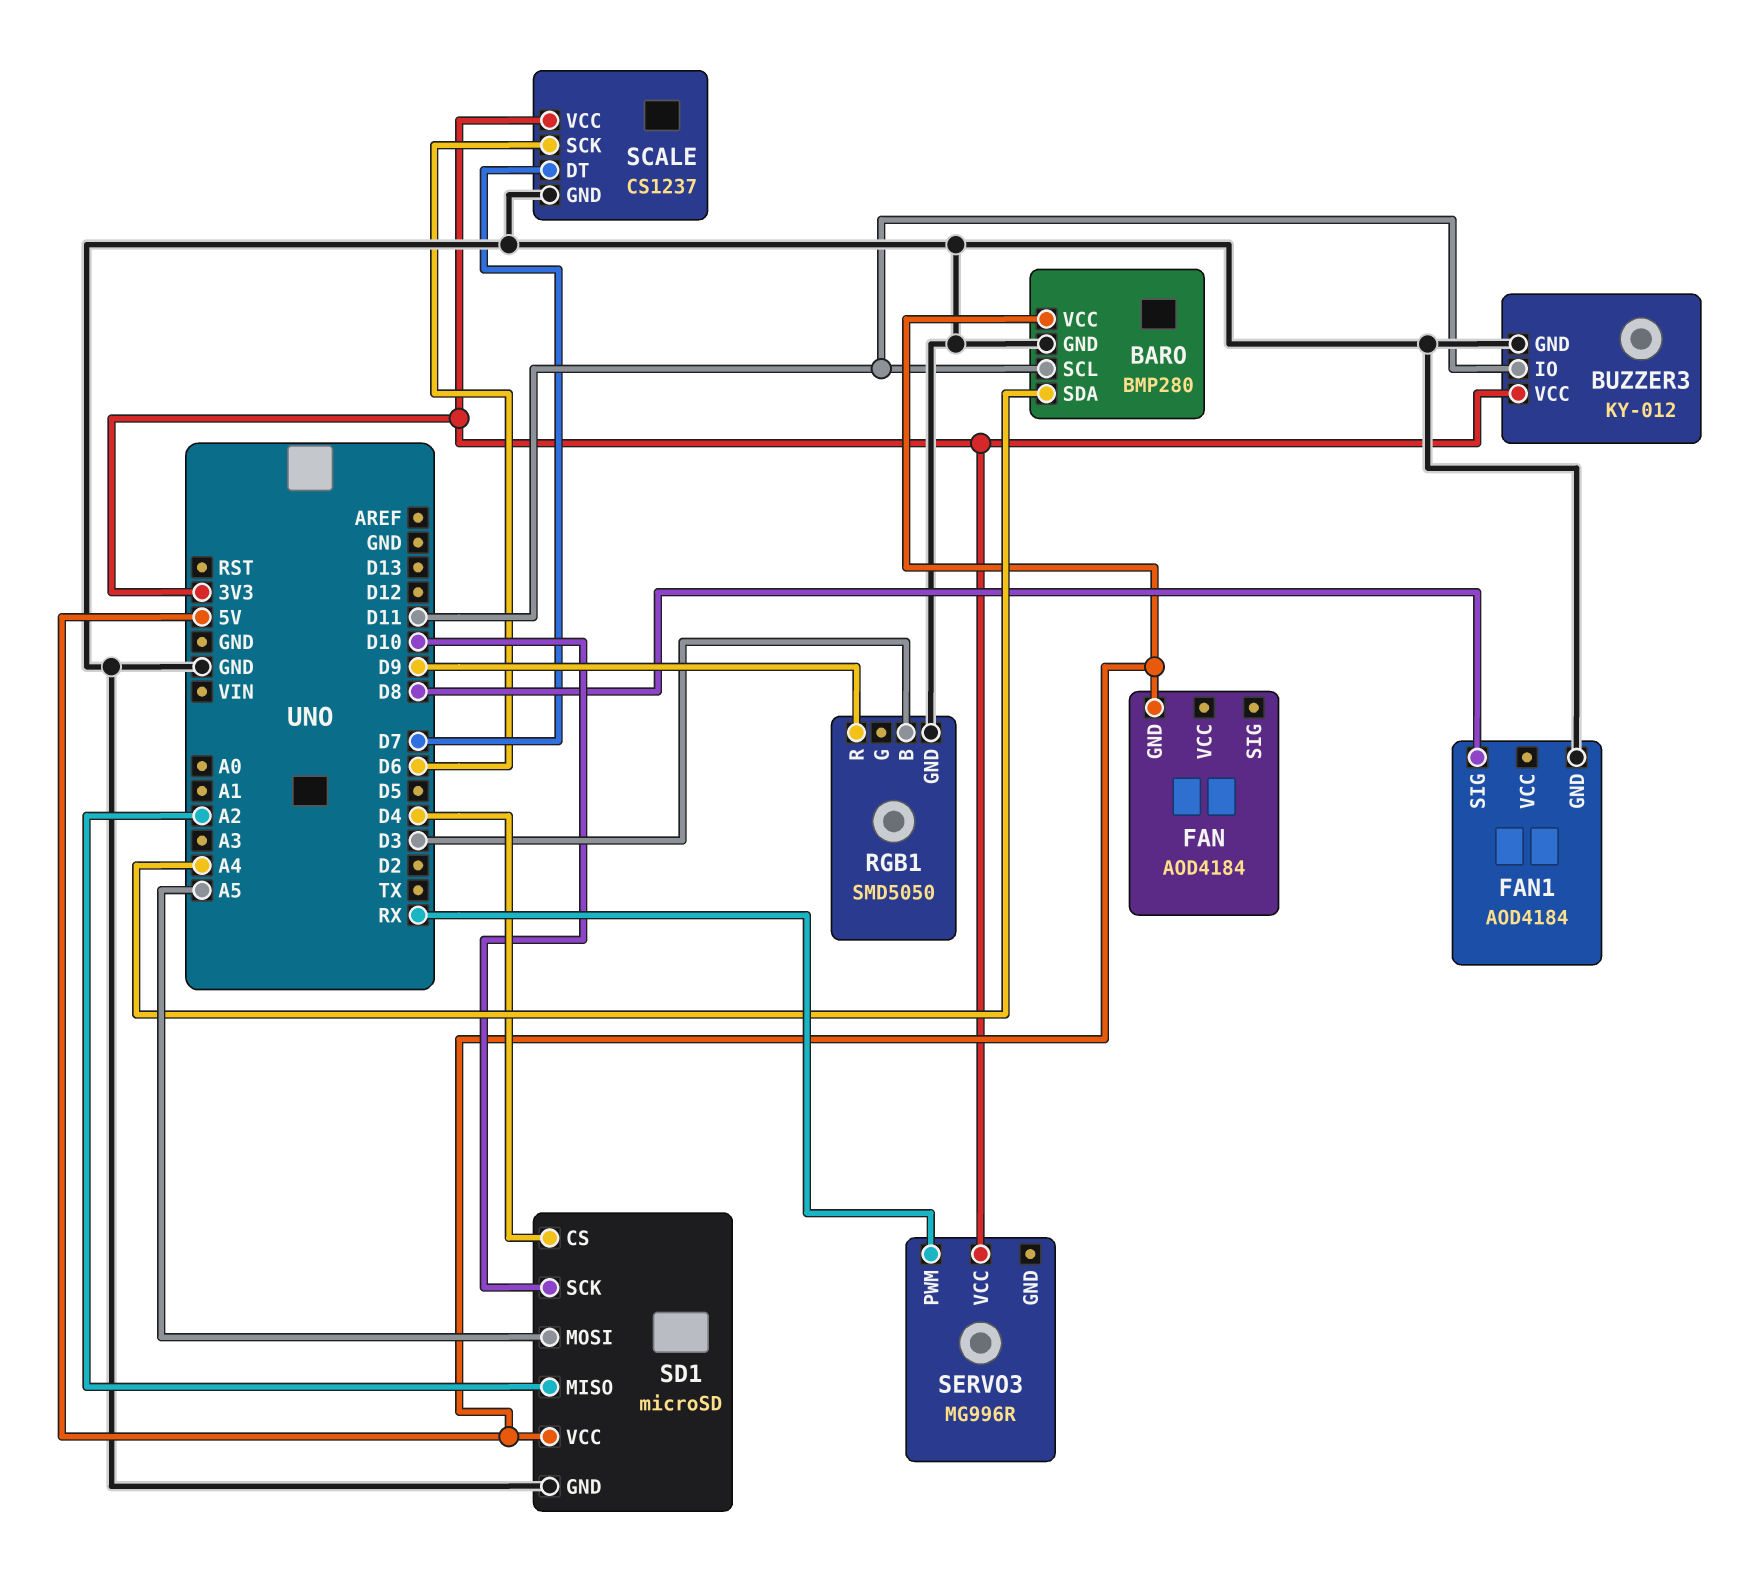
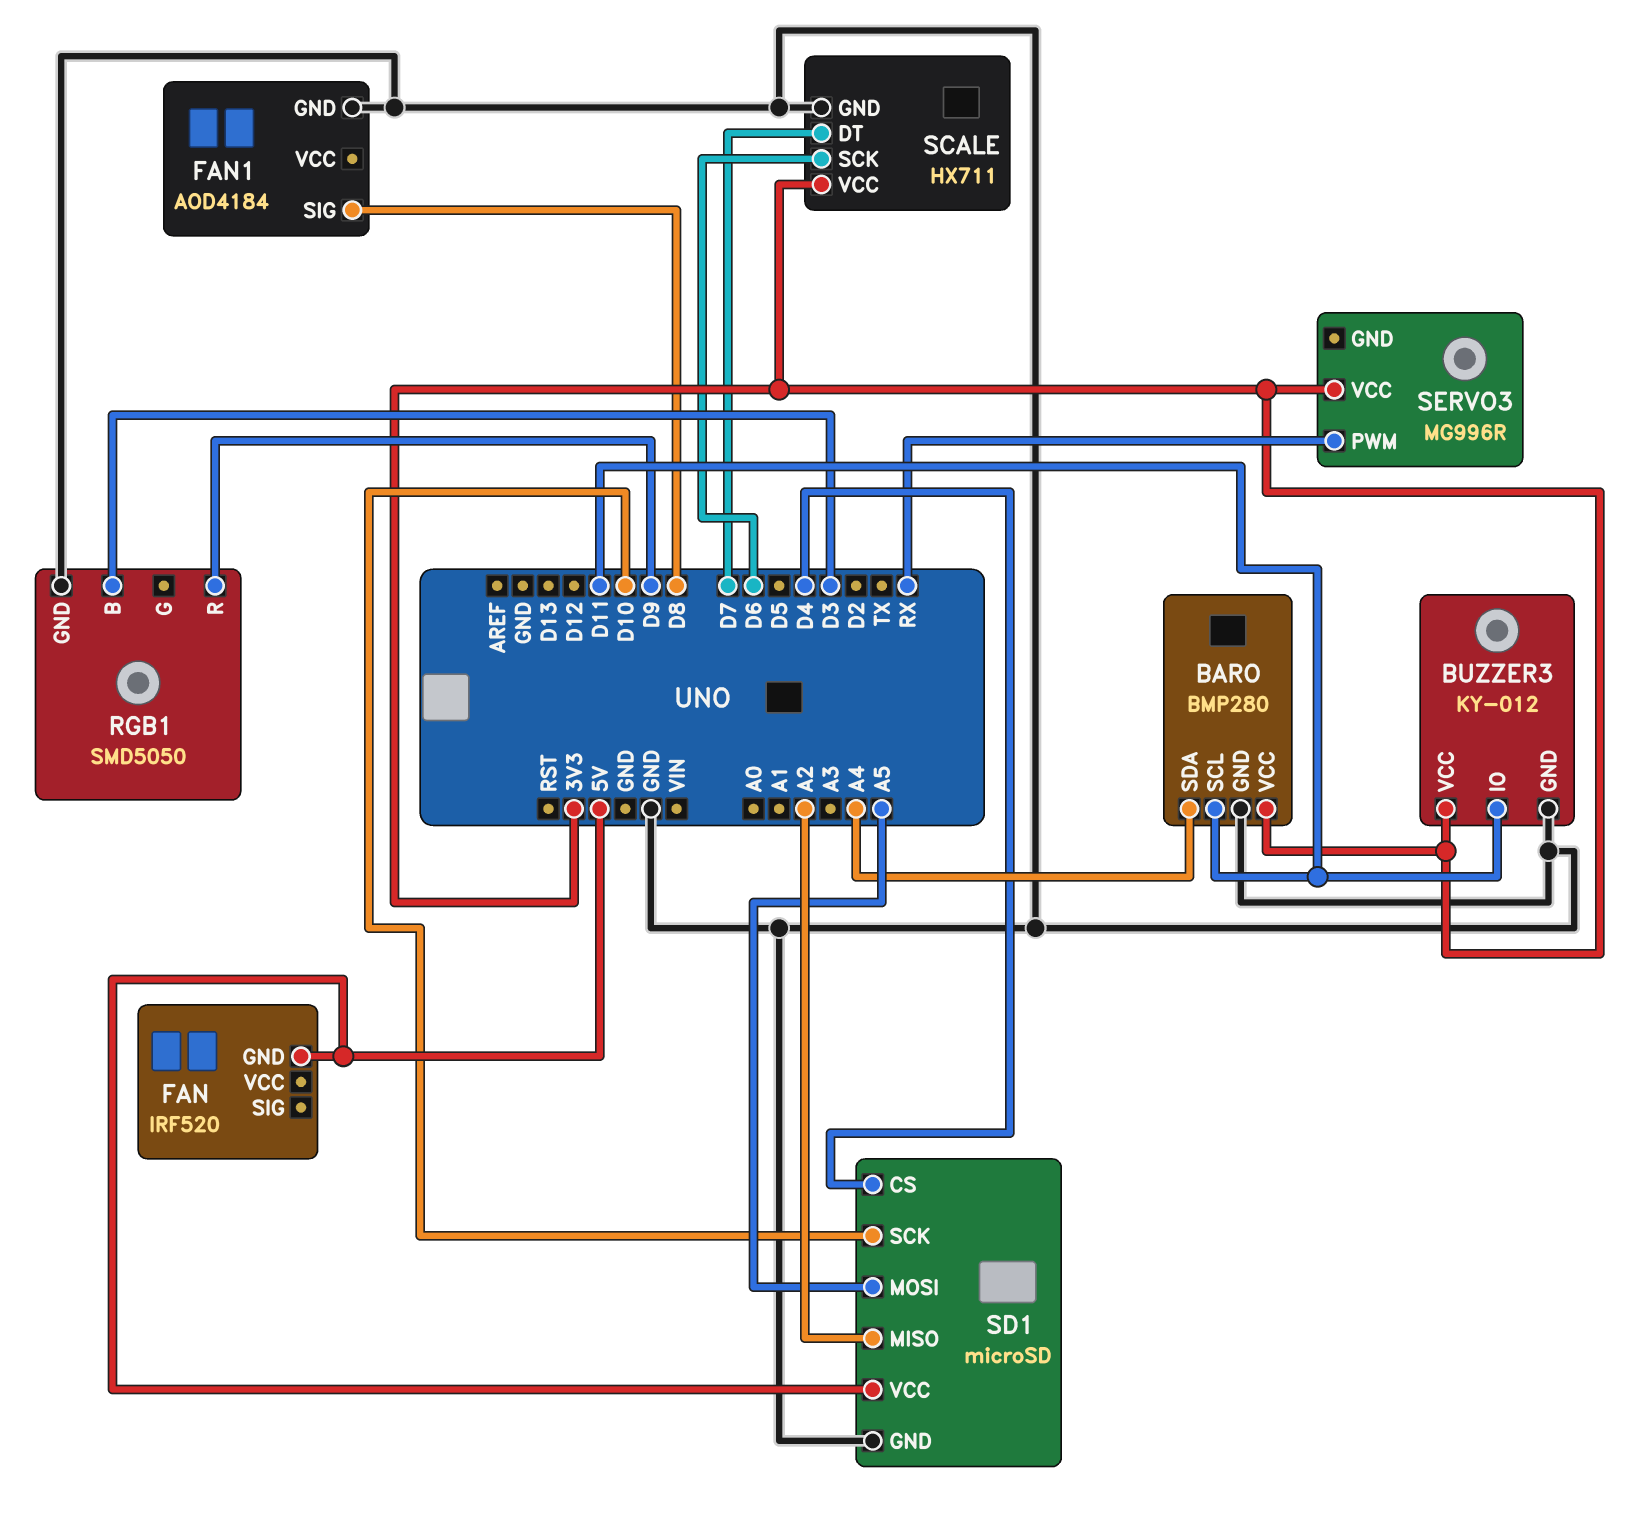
BARO pin VCC: 5V -> 3V3
FAN: AOD4184 -> IRF520
SCALE: CS1237 -> HX711

